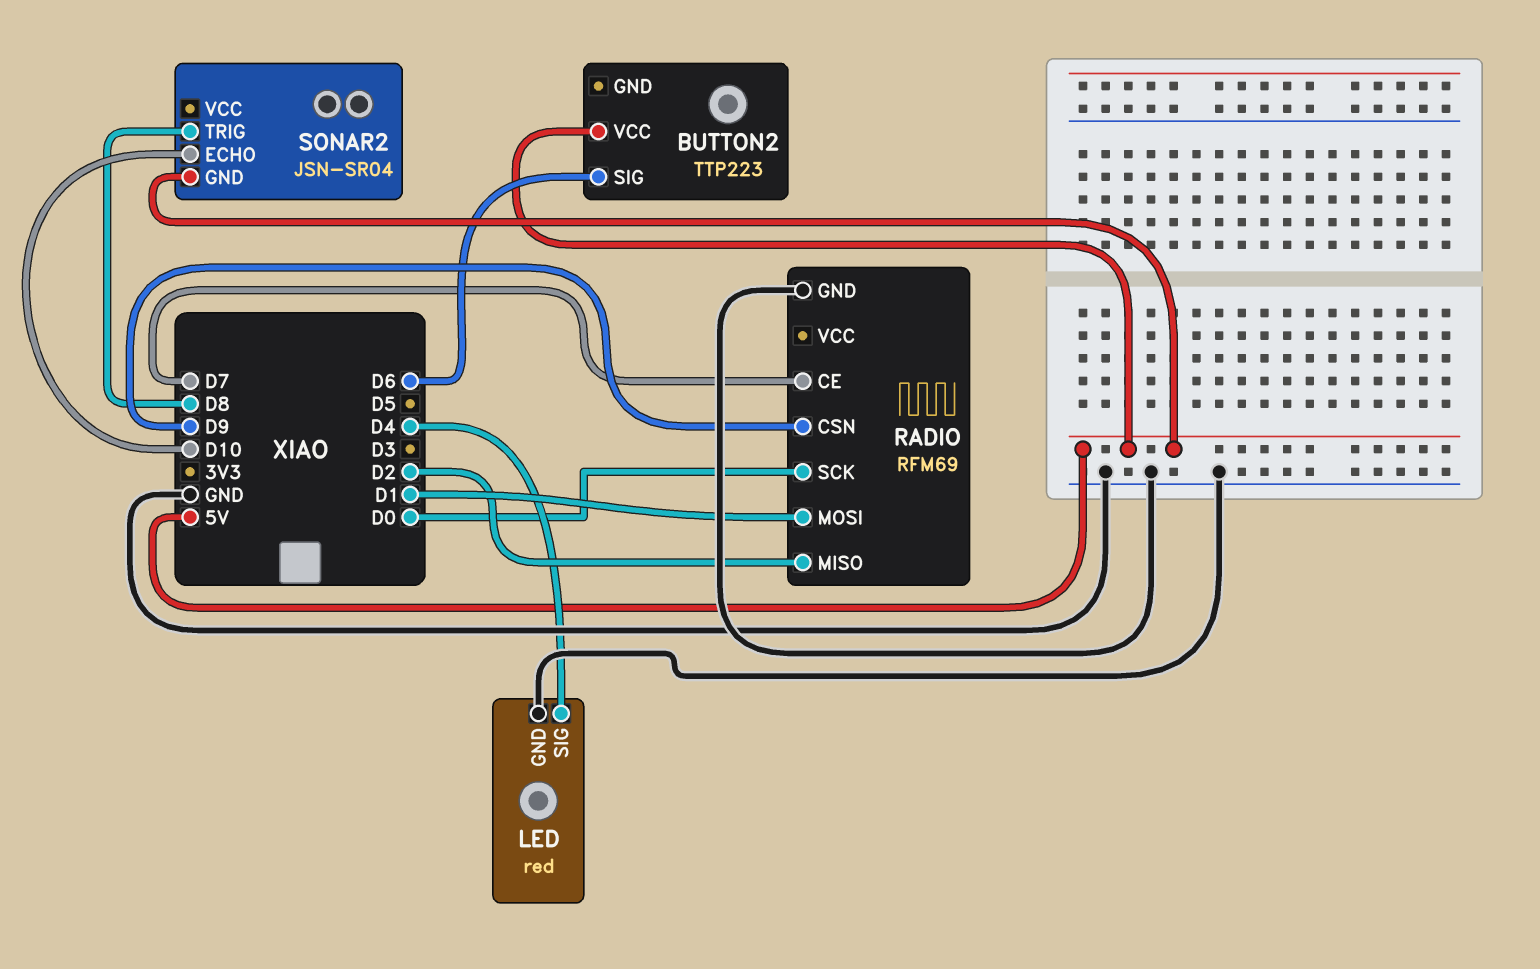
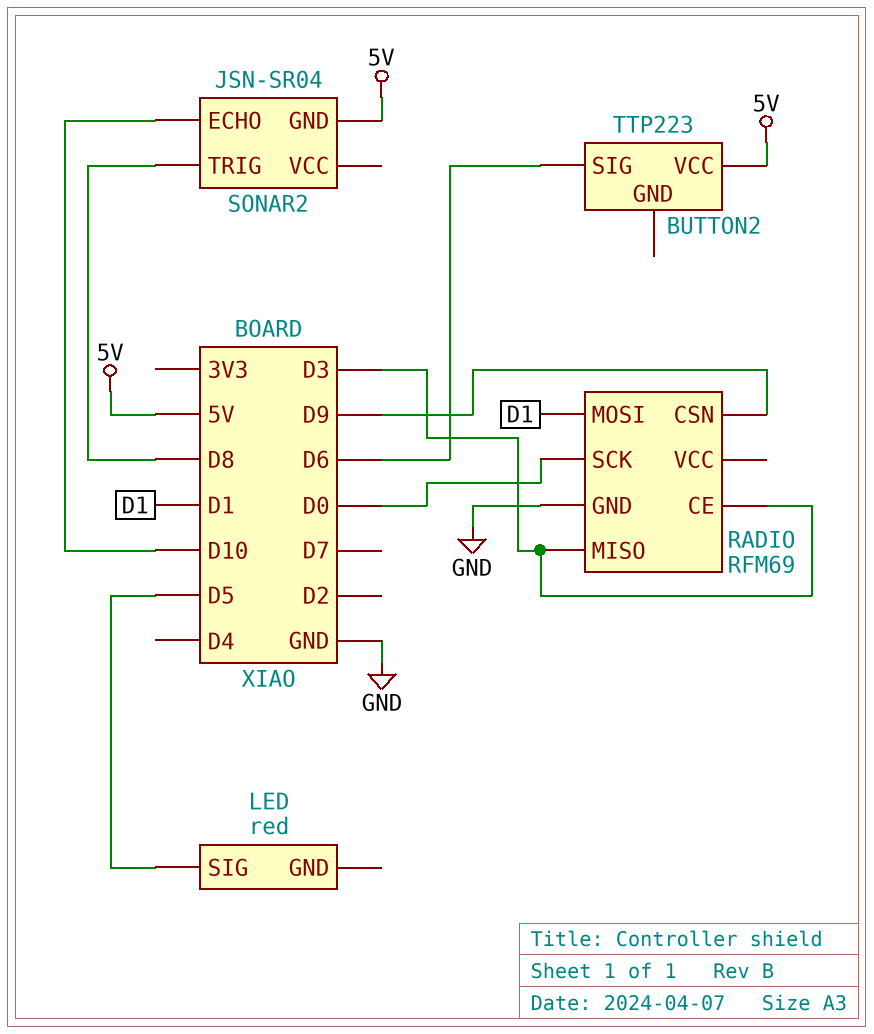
LED pin GND: GND -> none
LED pin SIG: D4 -> D5
RADIO pin CE: D7 -> D3
RADIO pin MISO: D2 -> D3

